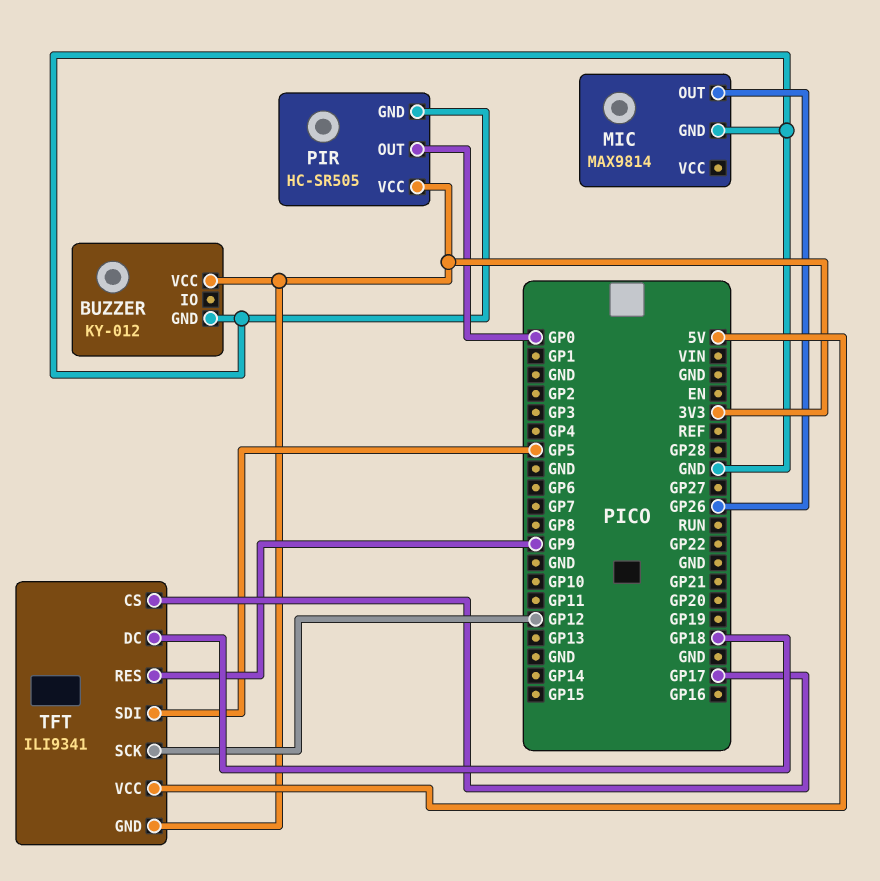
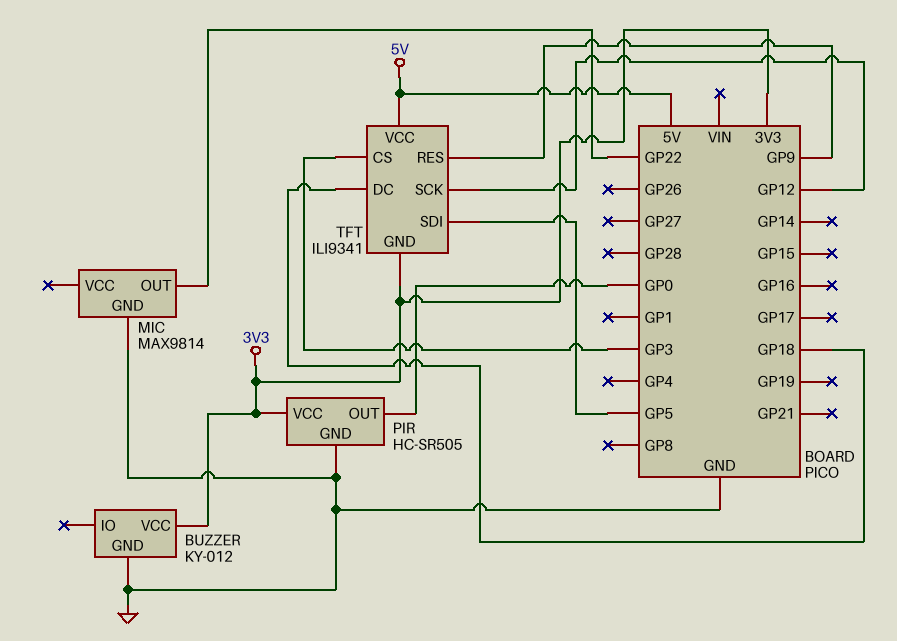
MIC pin OUT: GP26 -> GP22
TFT pin CS: GP17 -> GP3

